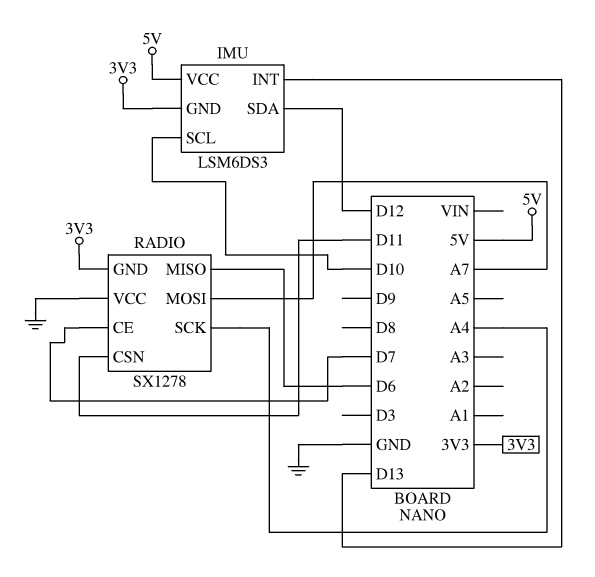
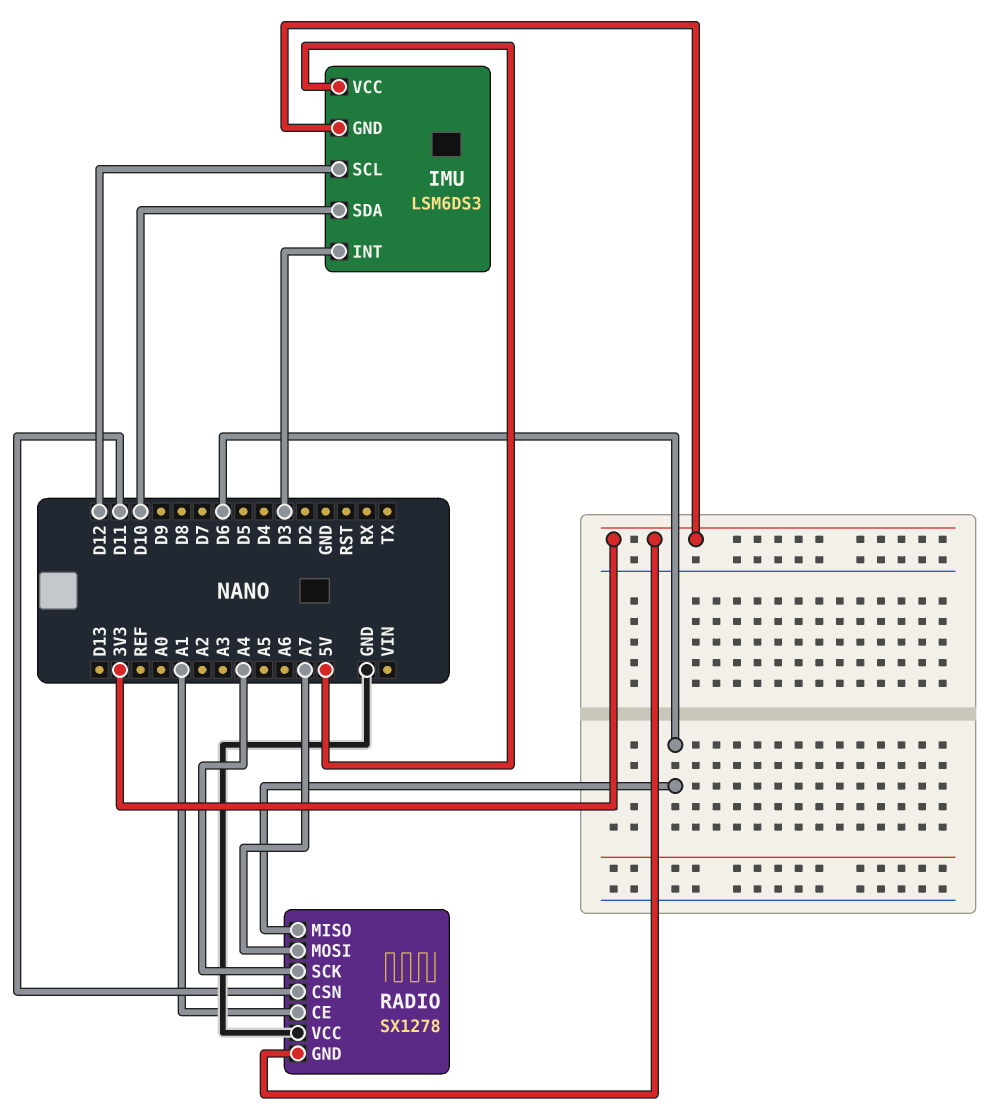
IMU pin INT: D13 -> D3
IMU pin SCL: D10 -> D12
IMU pin SDA: D12 -> D10
RADIO pin CE: D7 -> A1

